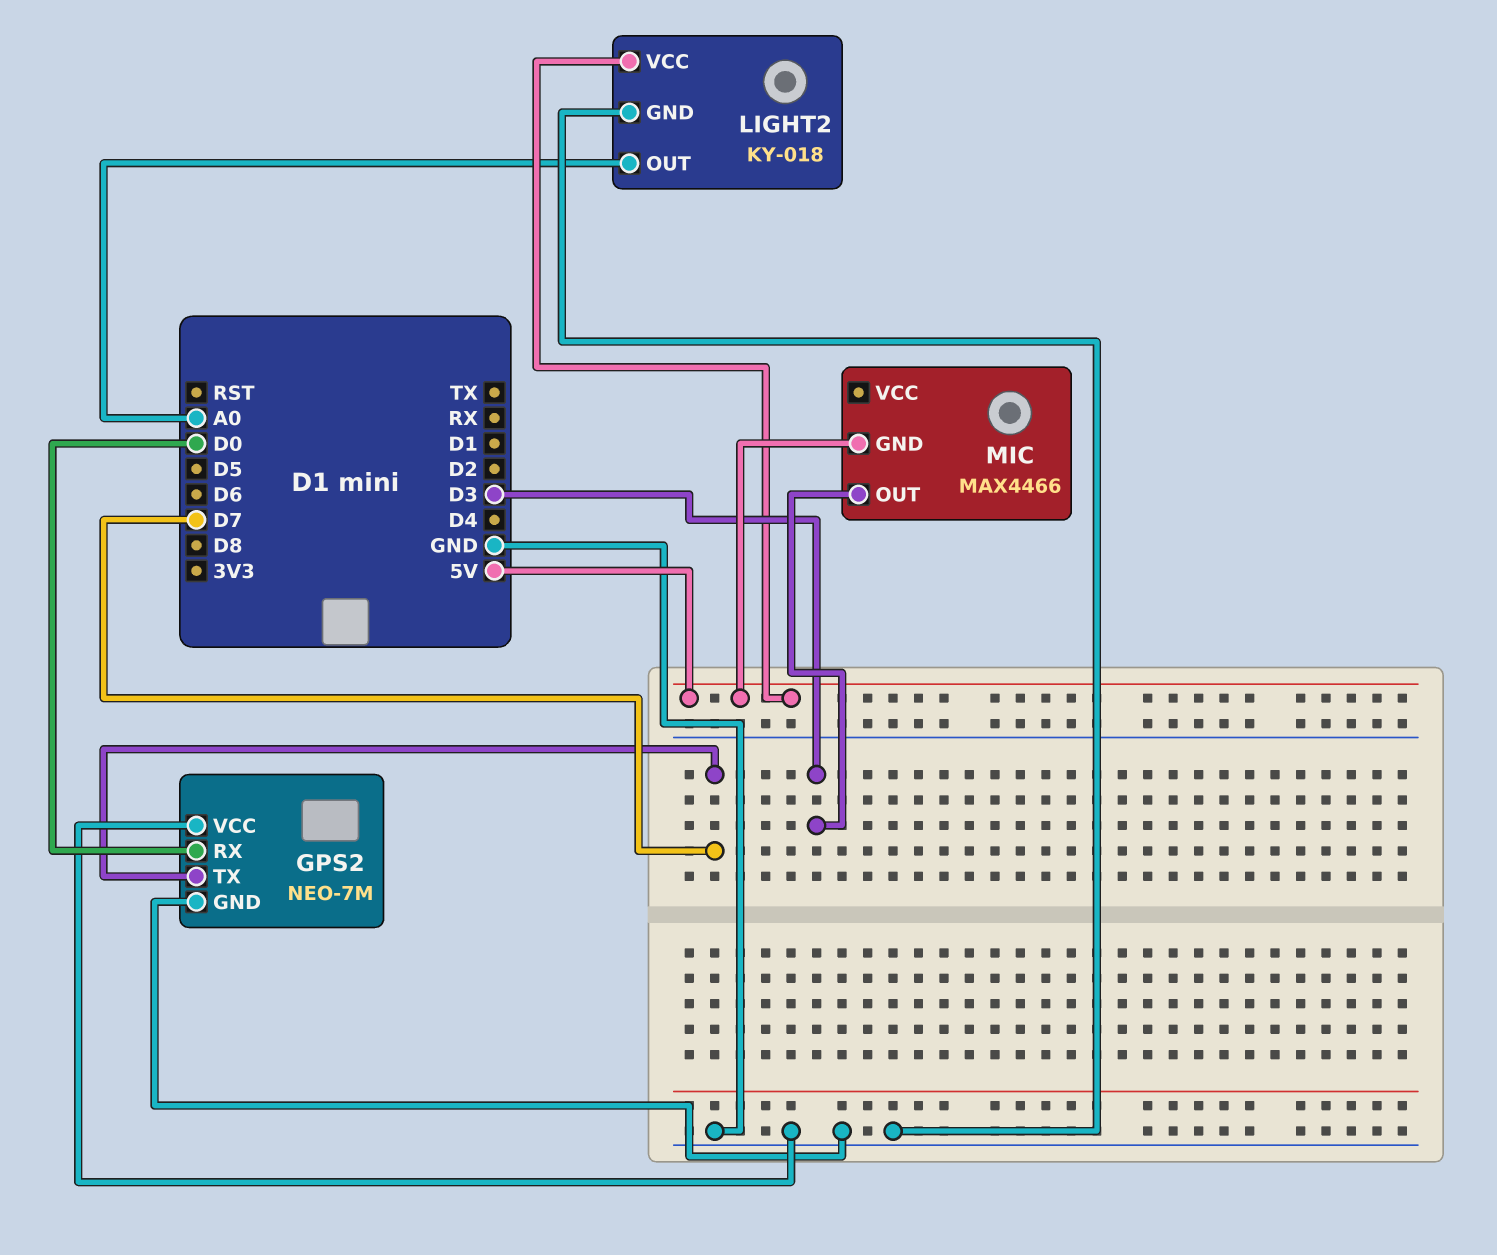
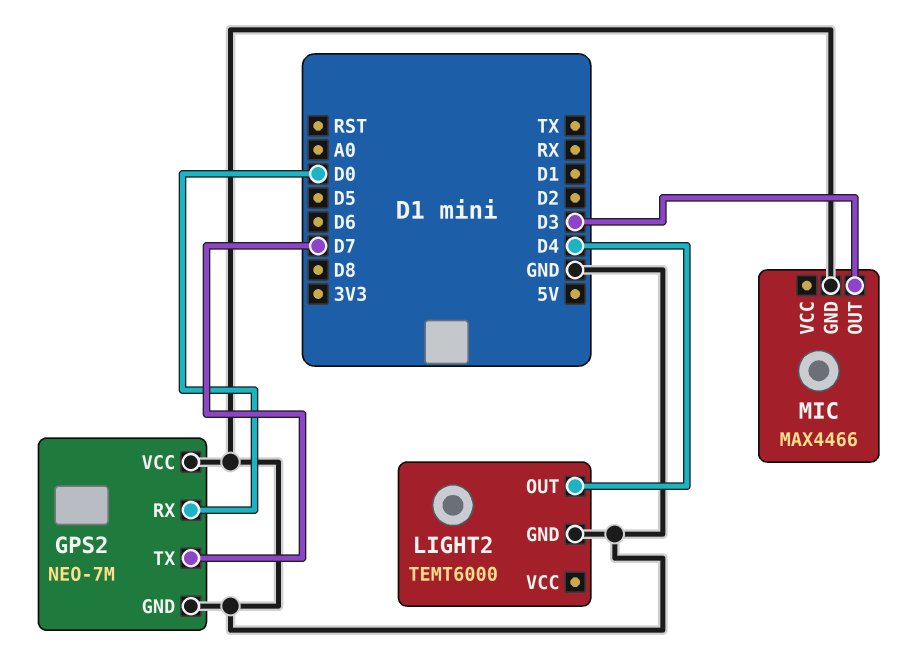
LIGHT2: KY-018 -> TEMT6000
LIGHT2 pin OUT: A0 -> D4
LIGHT2 pin VCC: 5V -> none
MIC pin GND: 5V -> GND

